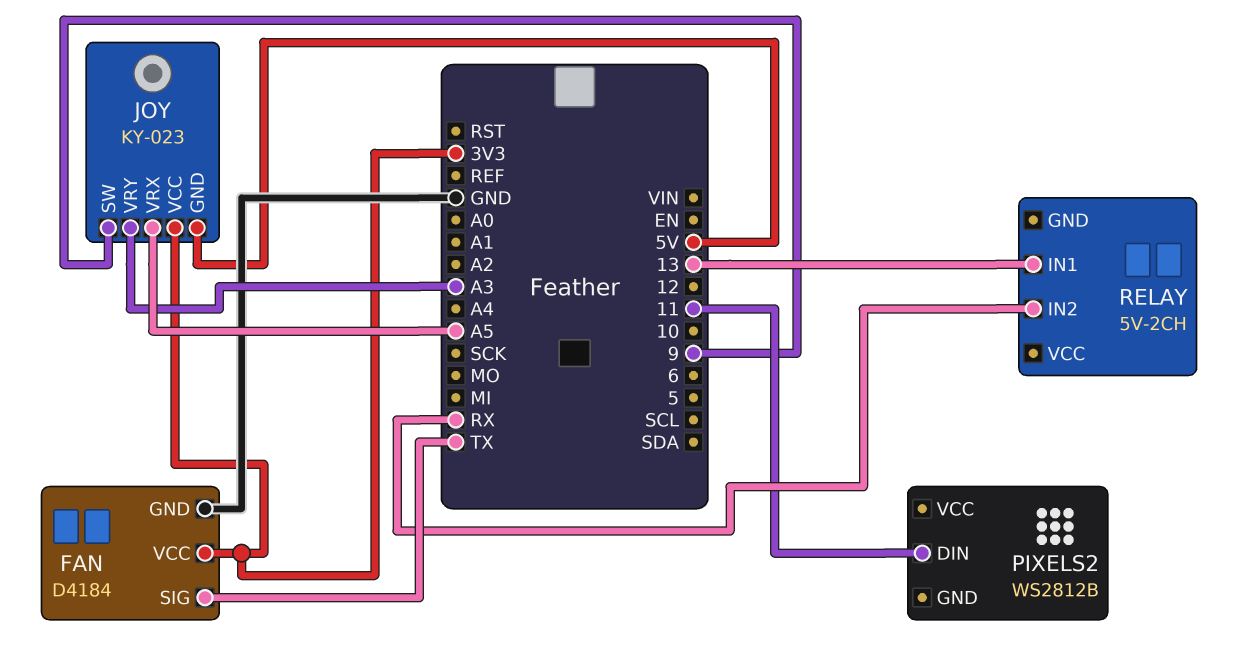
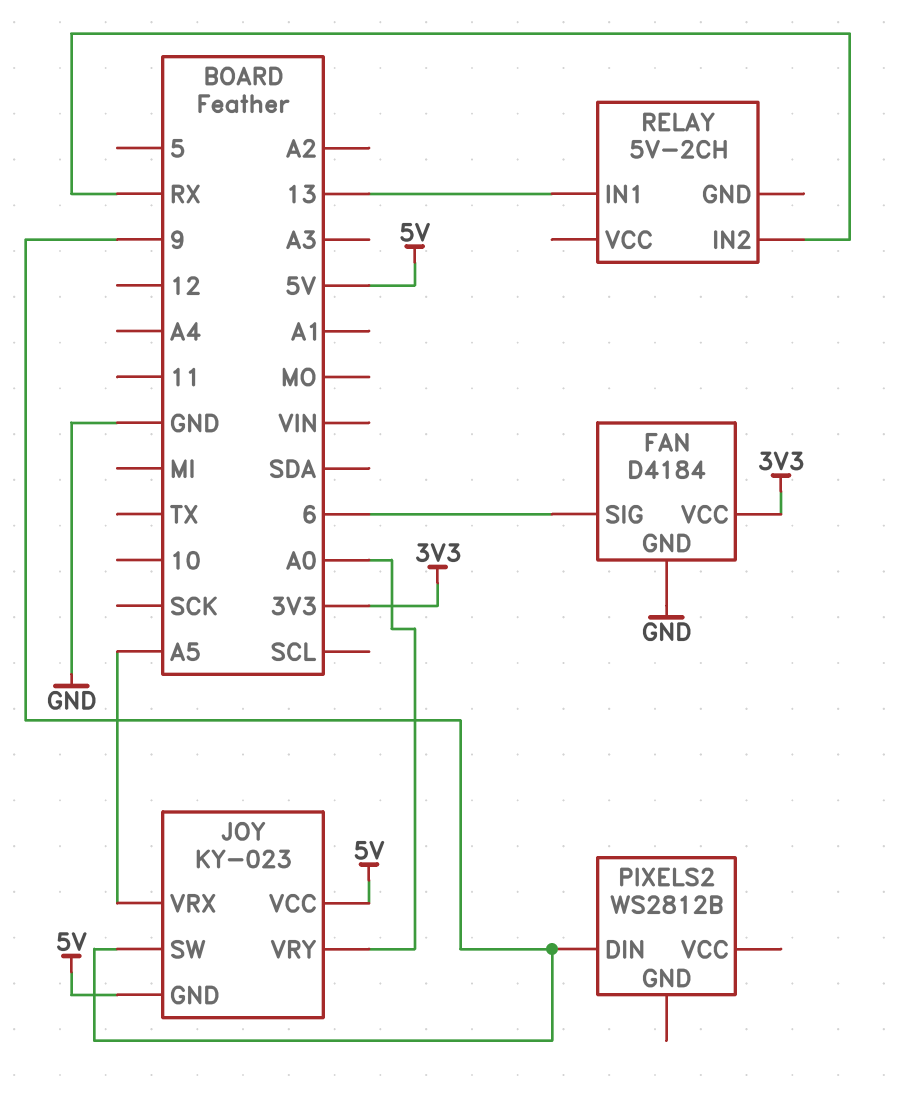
FAN pin SIG: TX -> 6
JOY pin VCC: 3V3 -> 5V
JOY pin VRY: A3 -> A0
PIXELS2 pin DIN: 11 -> 9

